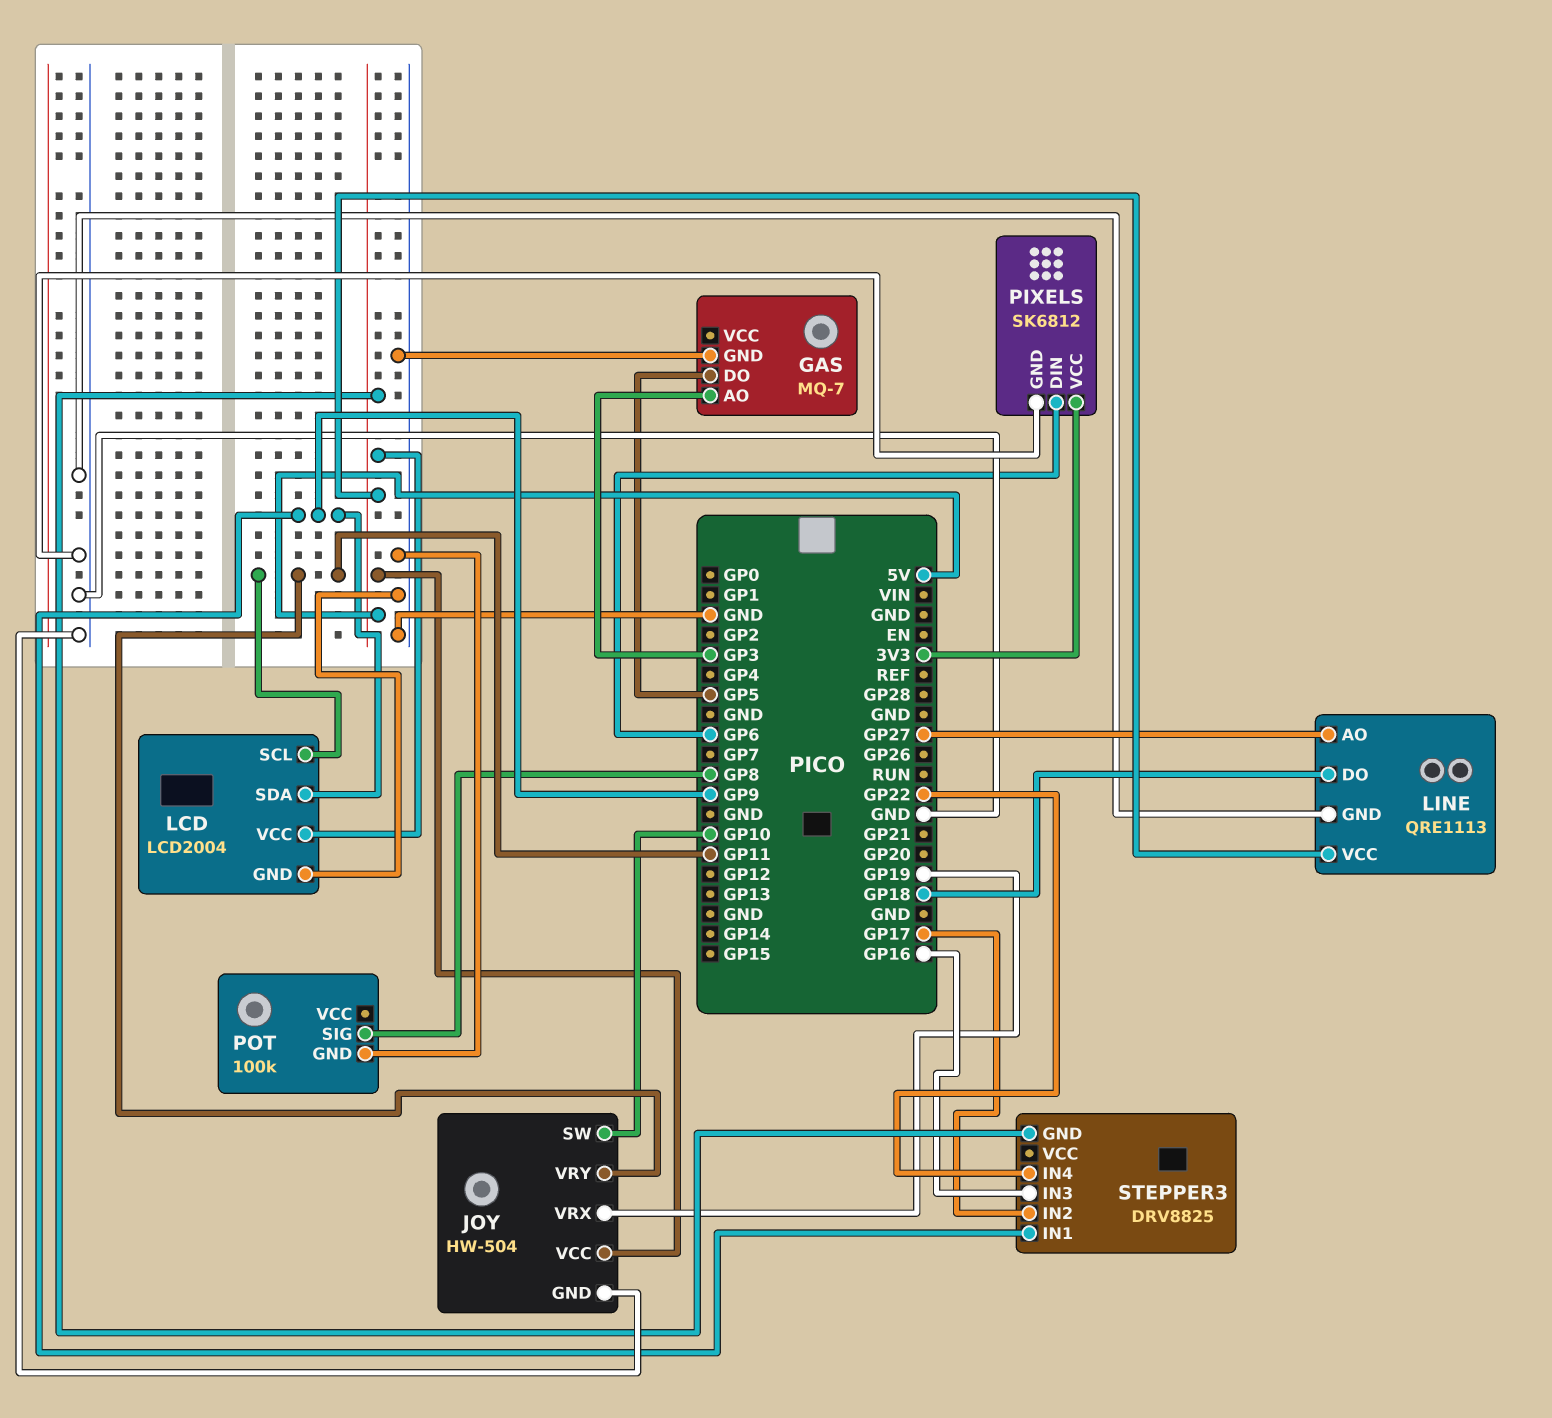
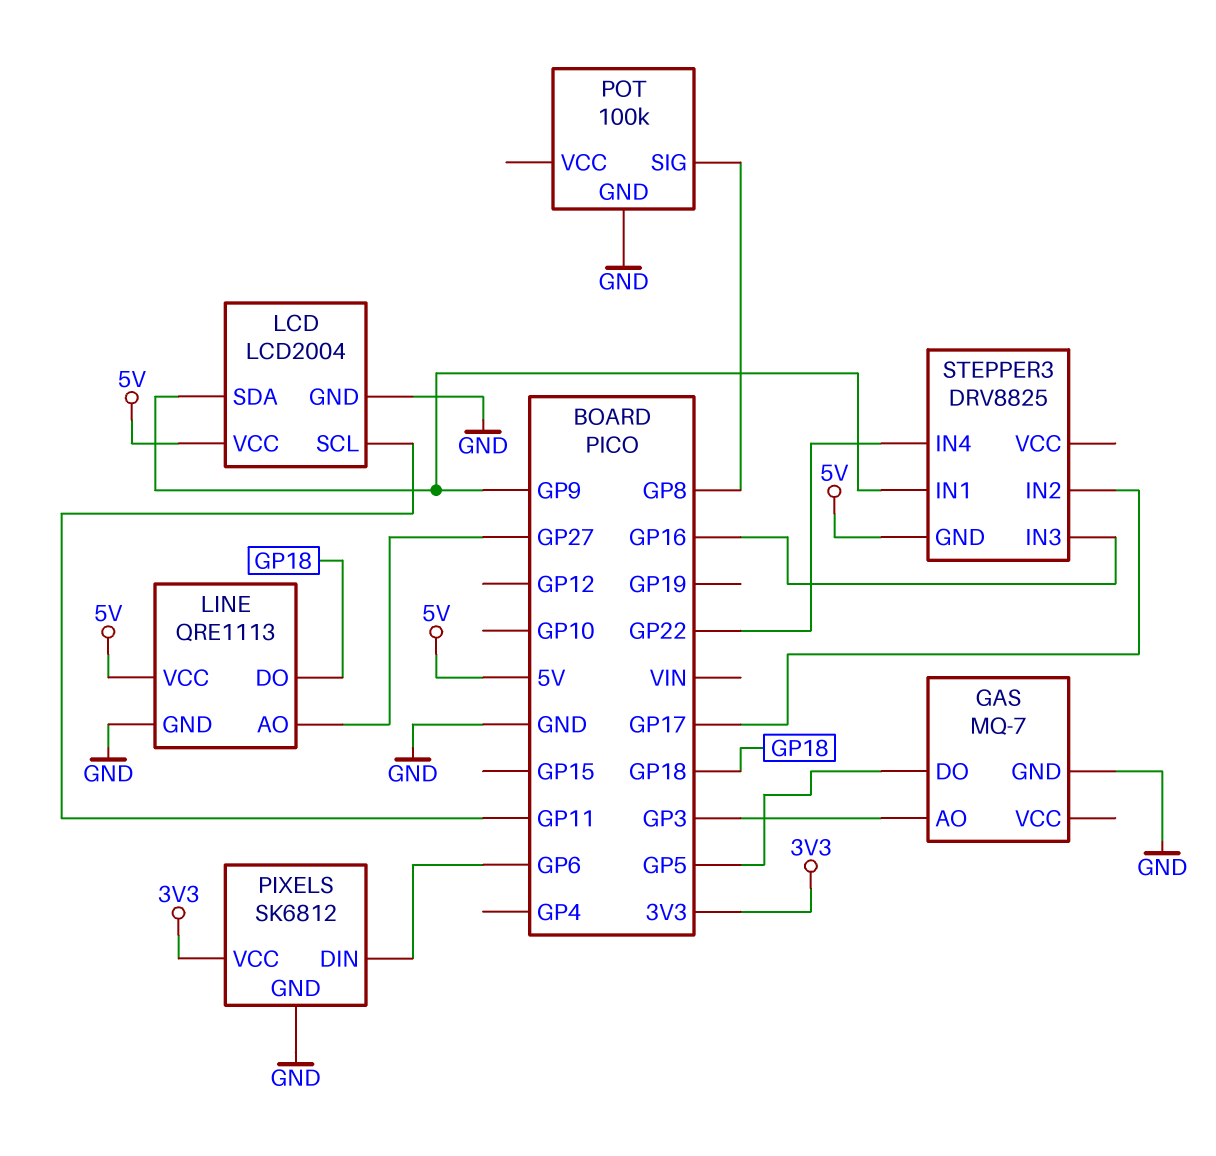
JOY: HW-504 -> none
JOY pin GND: GND -> none
JOY pin SW: GP10 -> none
JOY pin VCC: 5V -> none
JOY pin VRX: GP19 -> none
JOY pin VRY: GP11 -> none

